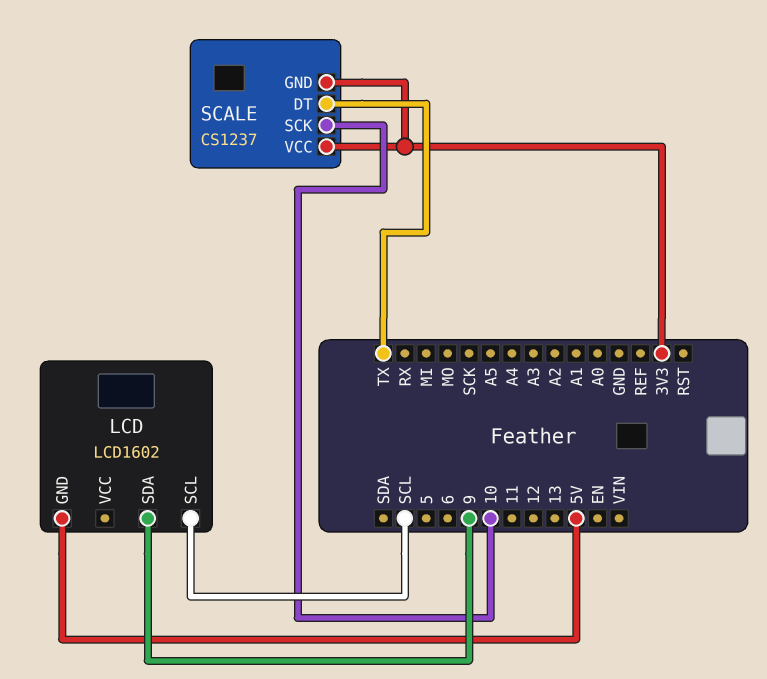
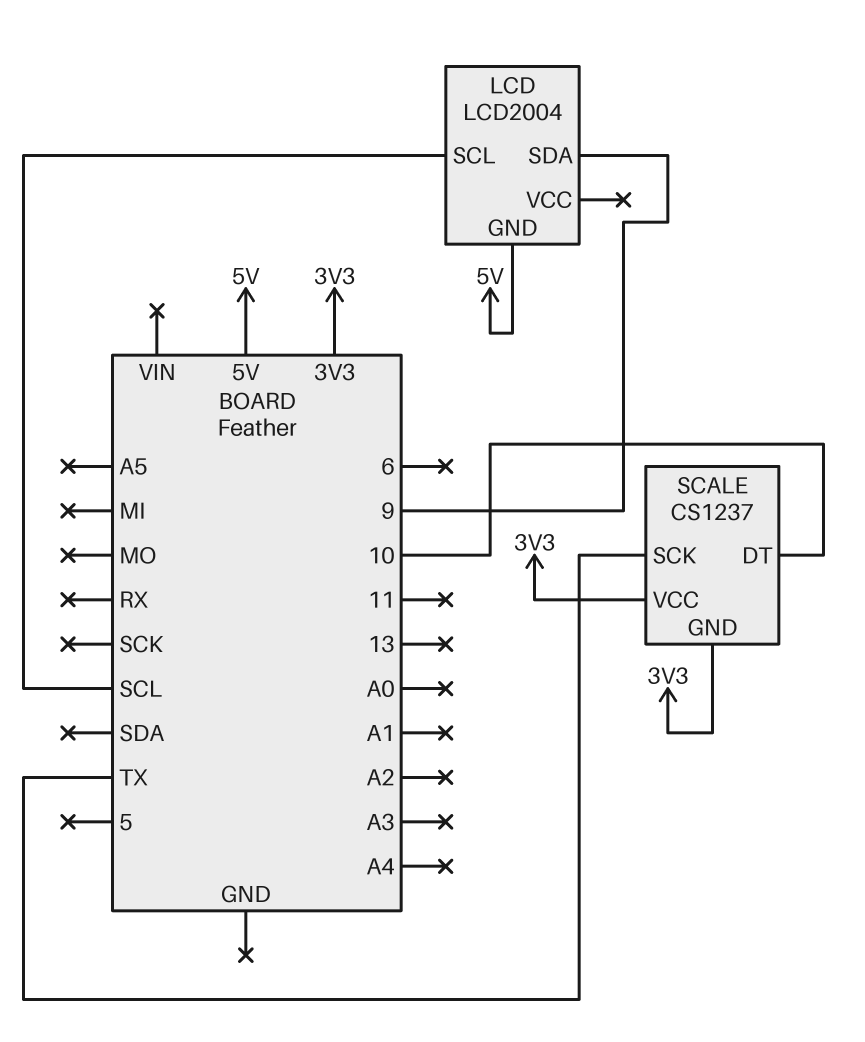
LCD: LCD1602 -> LCD2004
SCALE pin DT: TX -> 10
SCALE pin SCK: 10 -> TX

